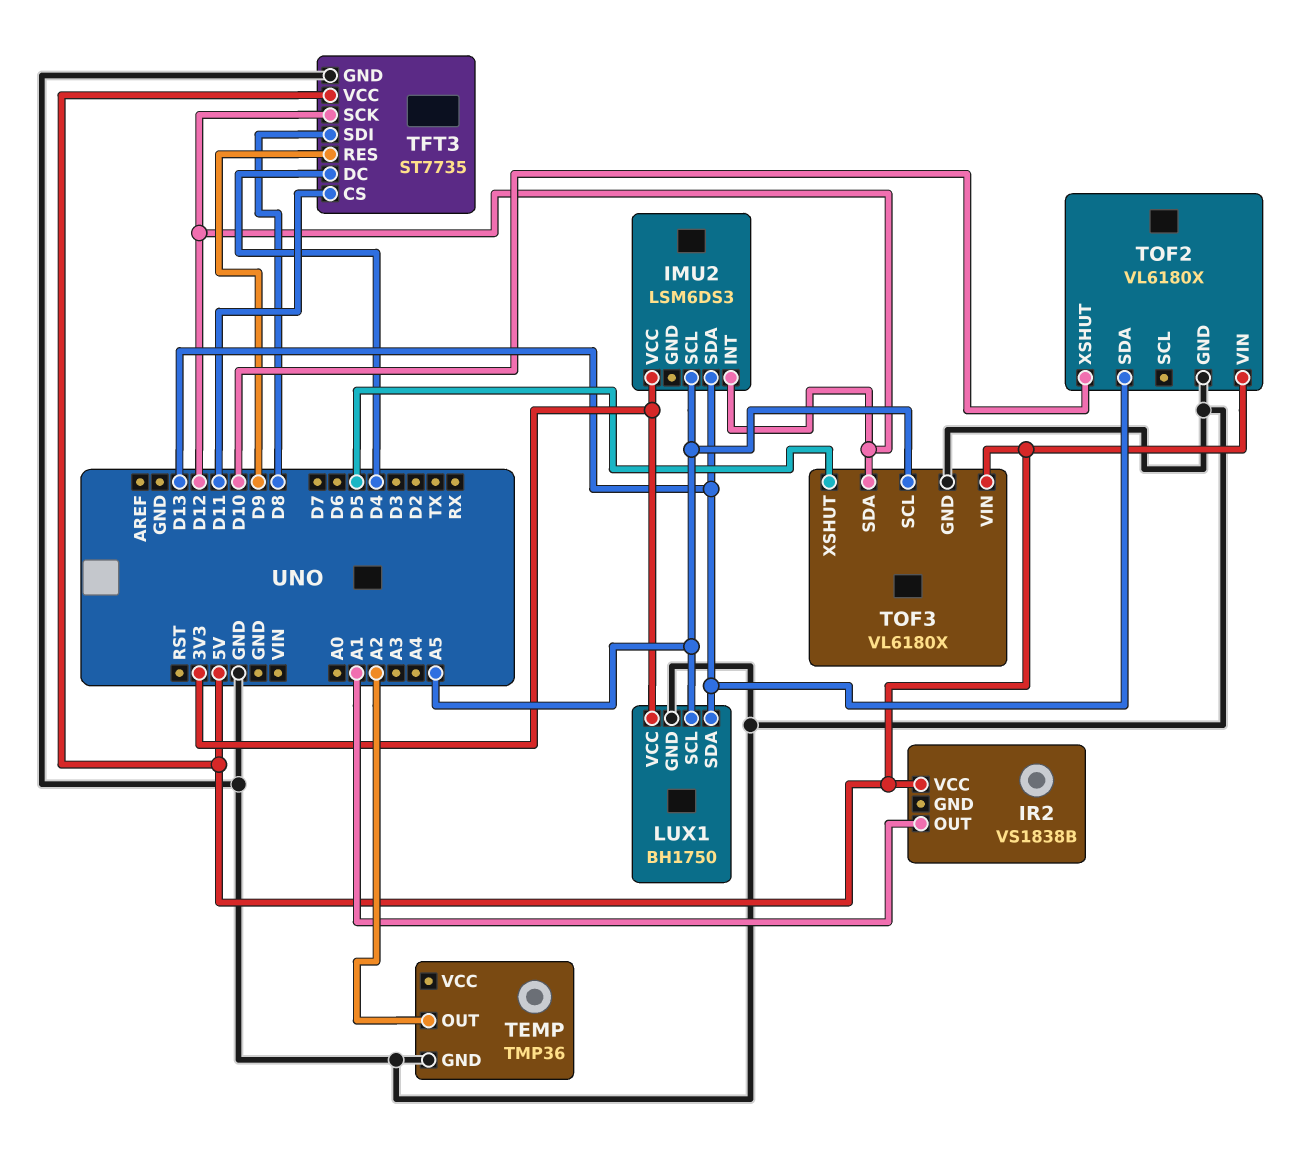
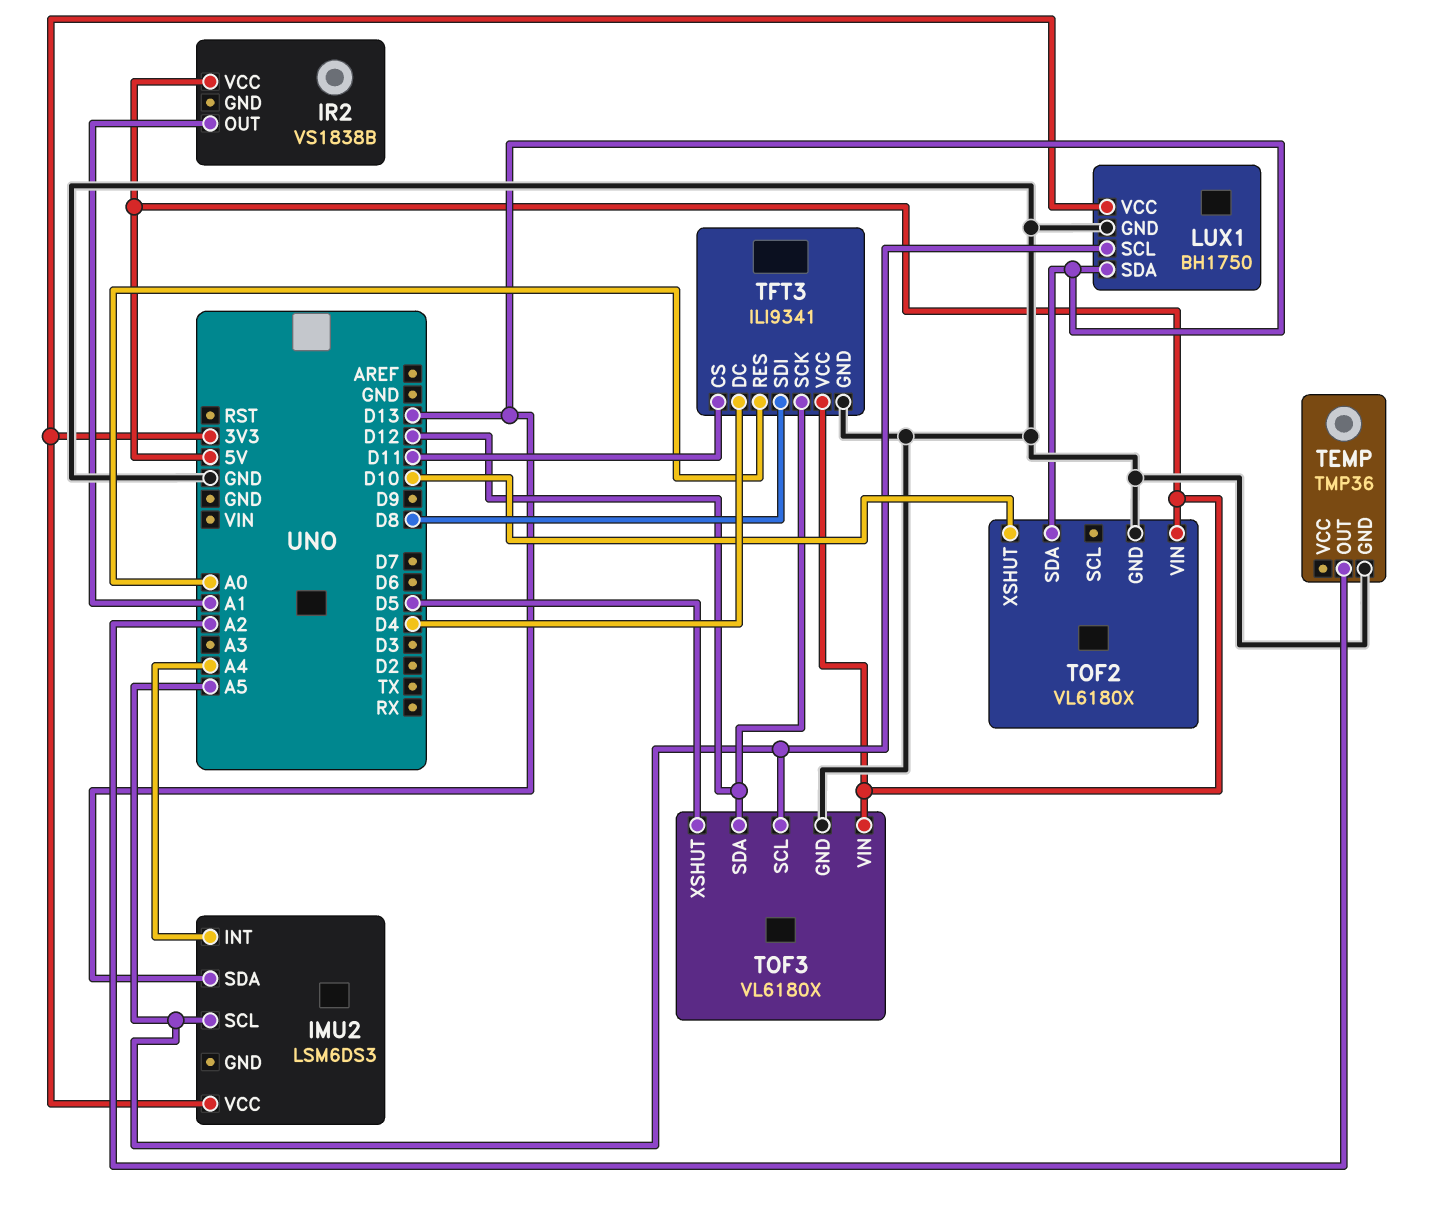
IMU2 pin INT: D12 -> A4
TFT3: ST7735 -> ILI9341
TFT3 pin RES: D9 -> A0

